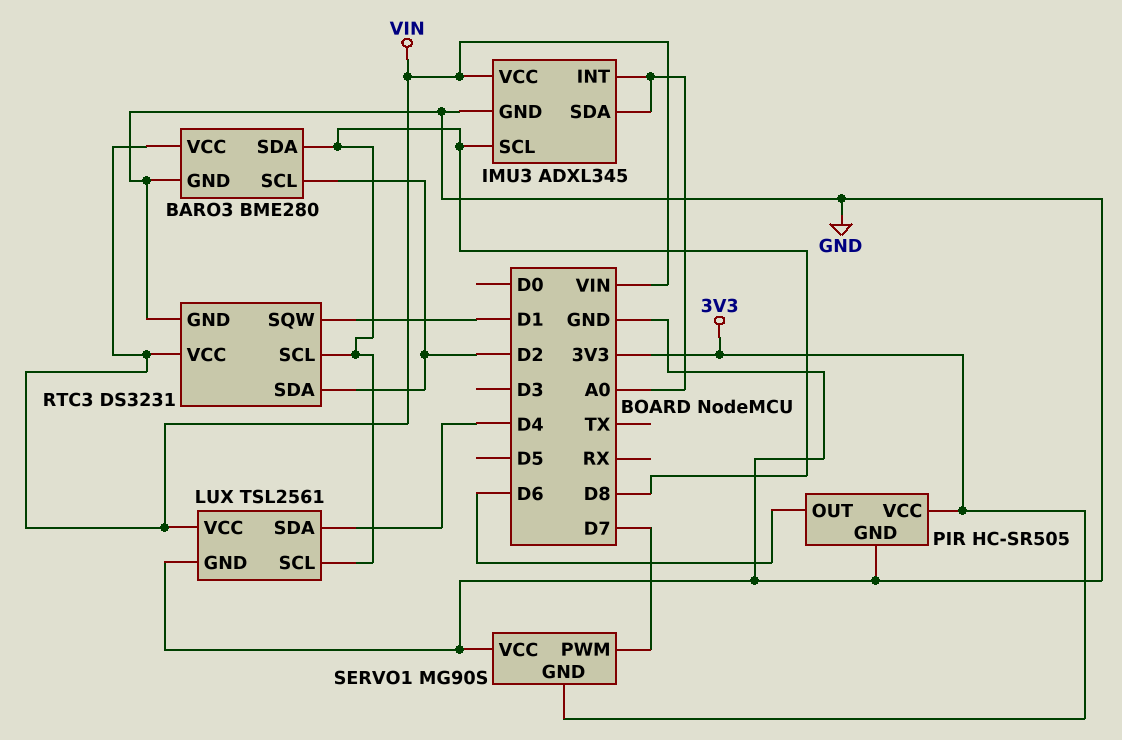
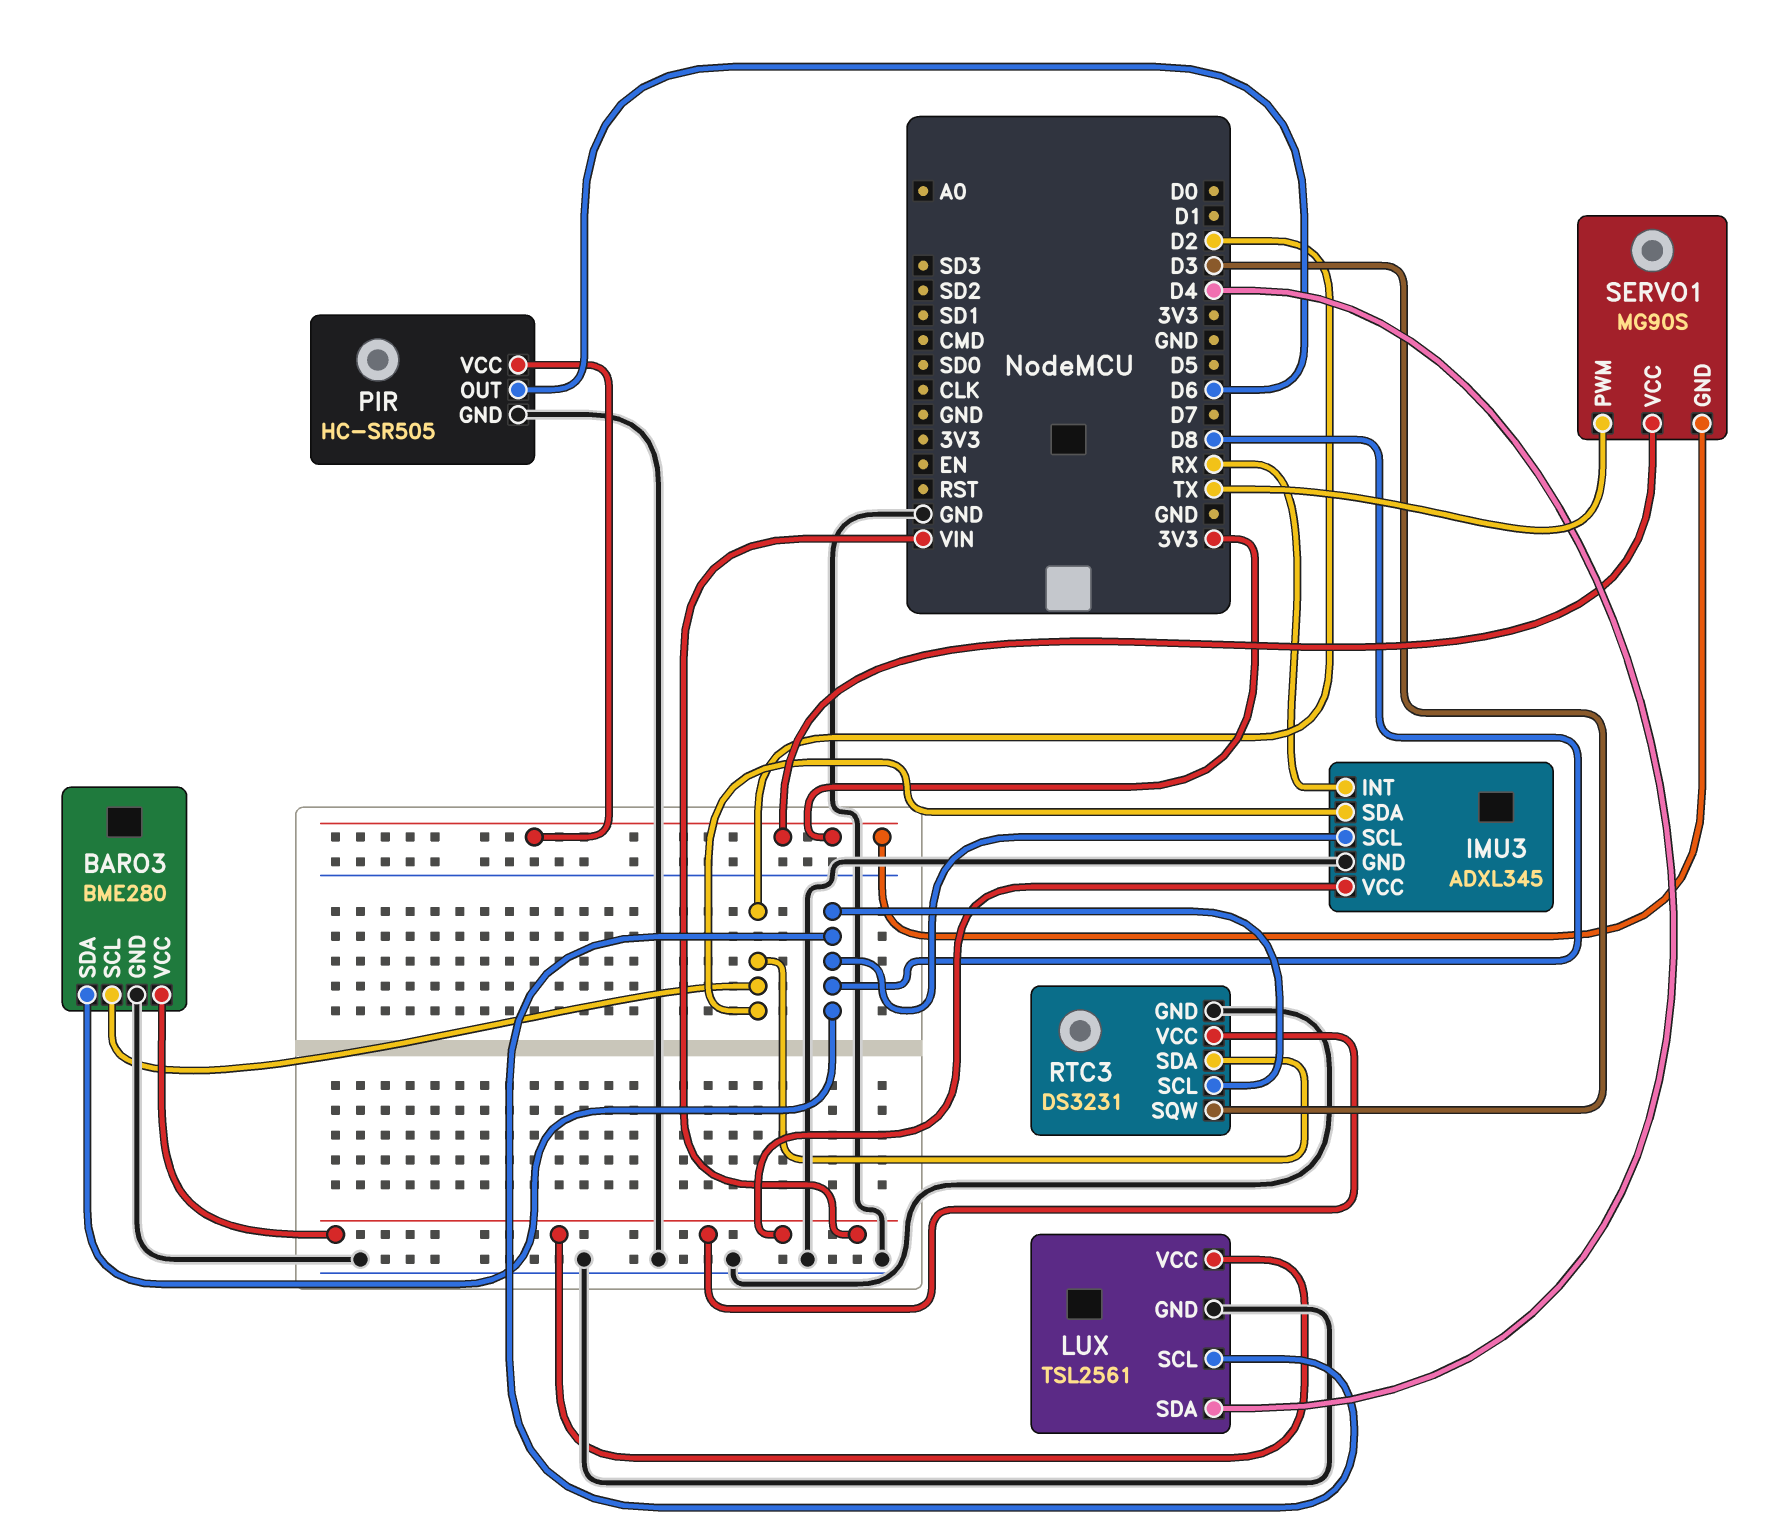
IMU3 pin INT: A0 -> RX
IMU3 pin SDA: A0 -> D2
RTC3 pin SQW: D1 -> D3
SERVO1 pin PWM: D7 -> TX
SERVO1 pin VCC: GND -> 3V3

